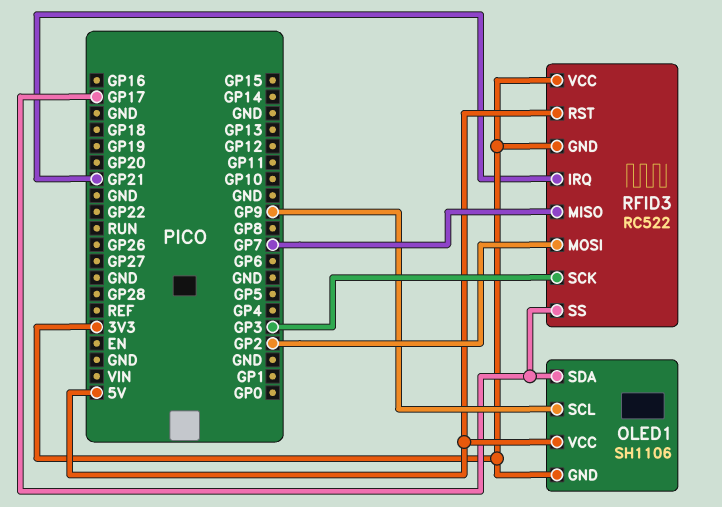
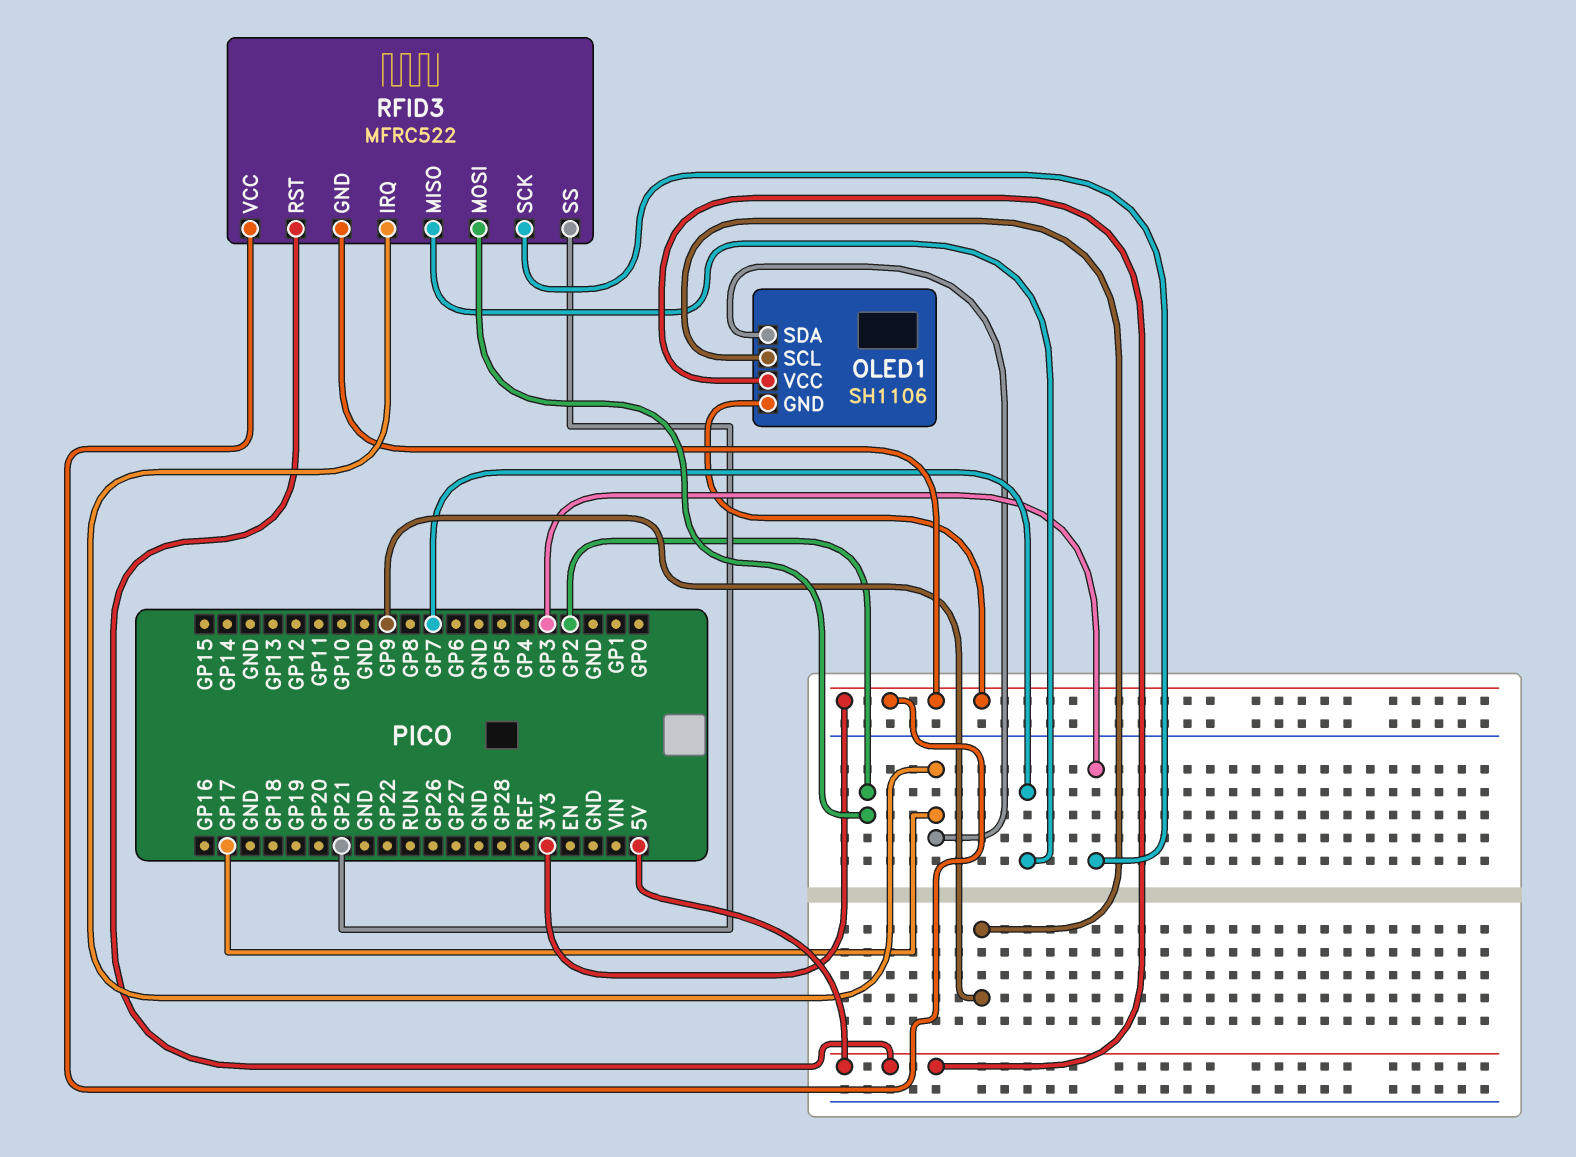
RFID3: RC522 -> MFRC522
RFID3 pin IRQ: GP21 -> GP17
RFID3 pin SS: GP17 -> GP21

